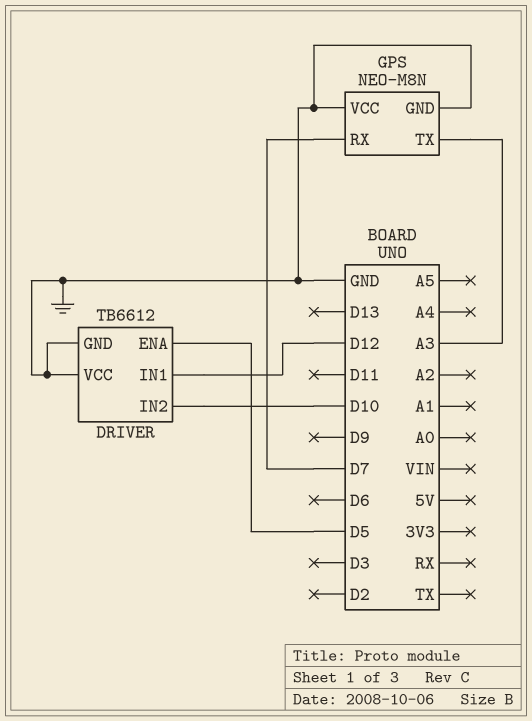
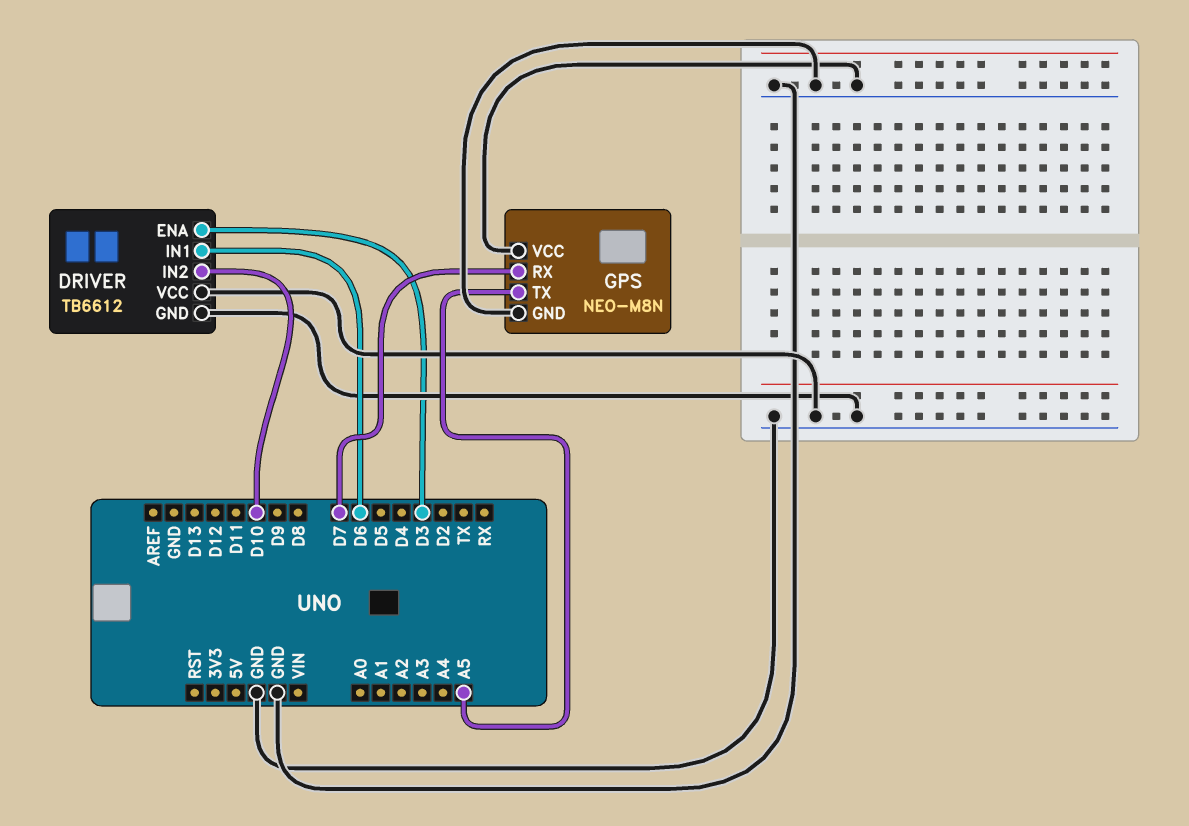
DRIVER pin ENA: D5 -> D3
DRIVER pin IN1: D12 -> D6
GPS pin TX: A3 -> A5

